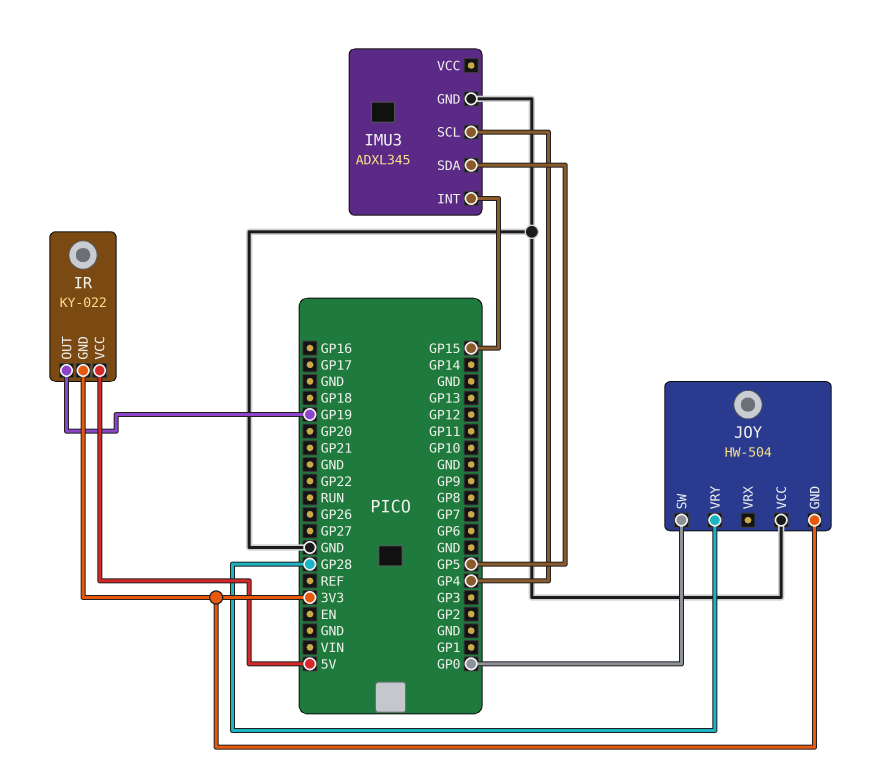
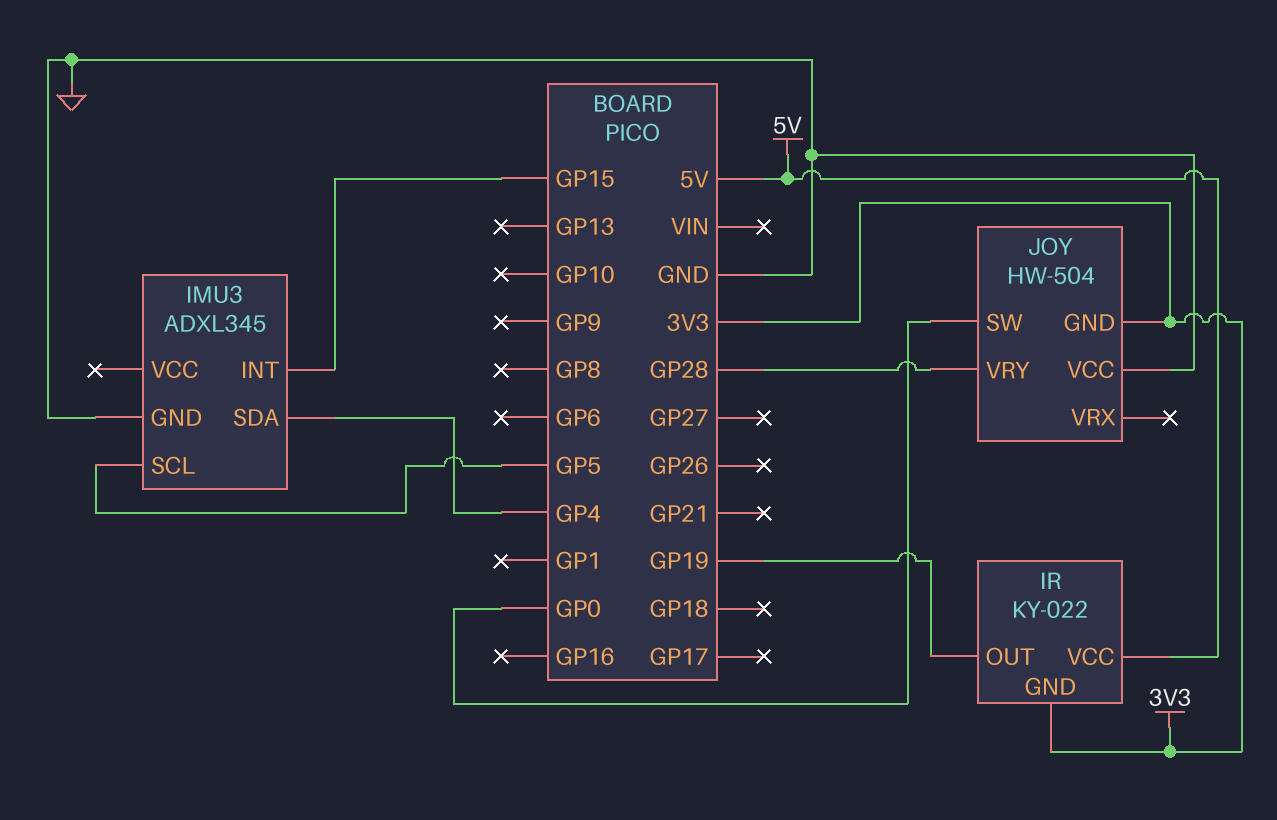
IMU3 pin SCL: GP4 -> GP5
IMU3 pin SDA: GP5 -> GP4

